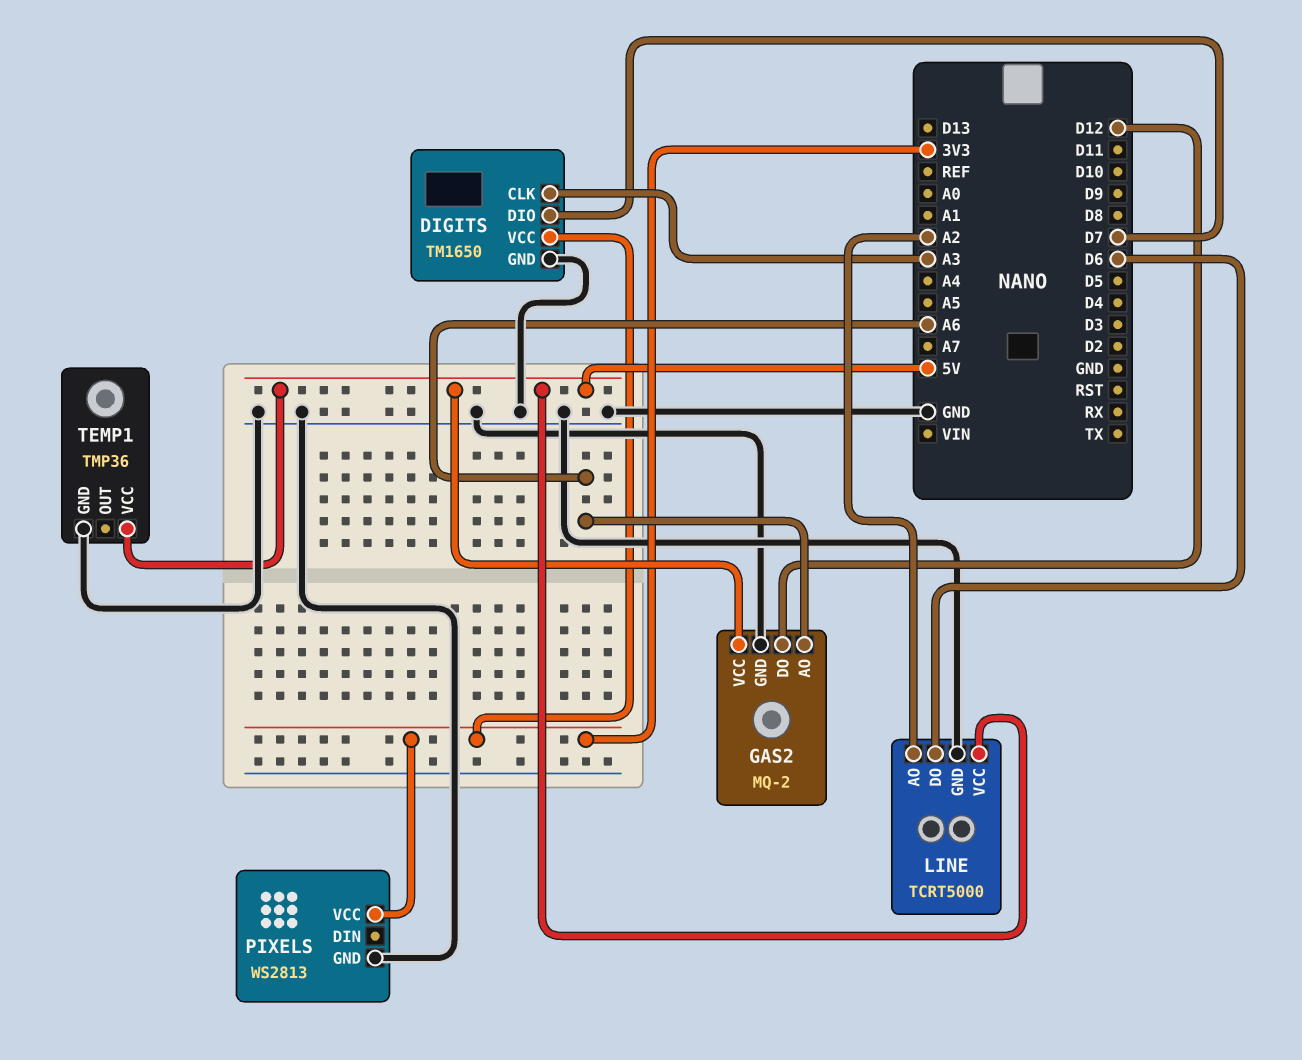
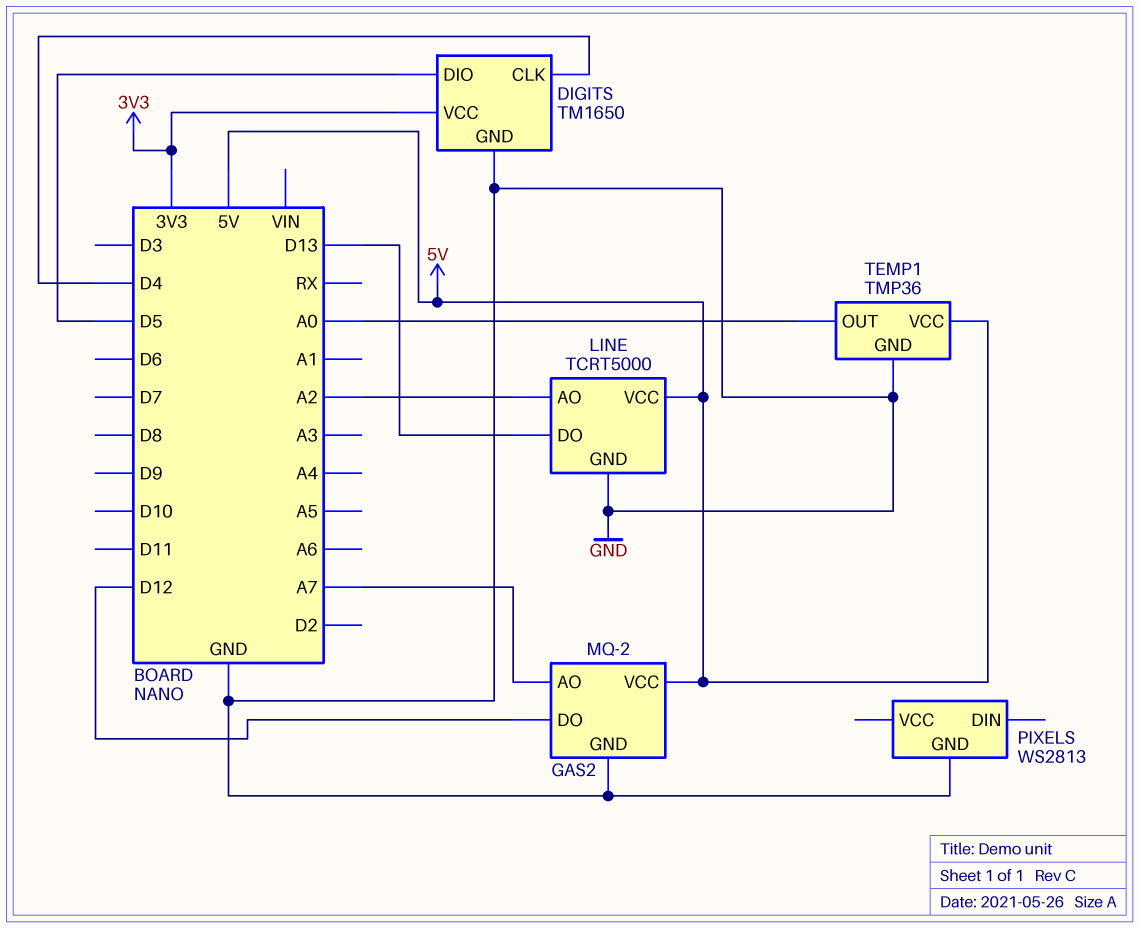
DIGITS pin CLK: A3 -> D4
DIGITS pin DIO: D7 -> D5
GAS2 pin AO: A6 -> A7
LINE pin DO: D6 -> D13
PIXELS pin VCC: 3V3 -> none
TEMP1 pin OUT: none -> A0

